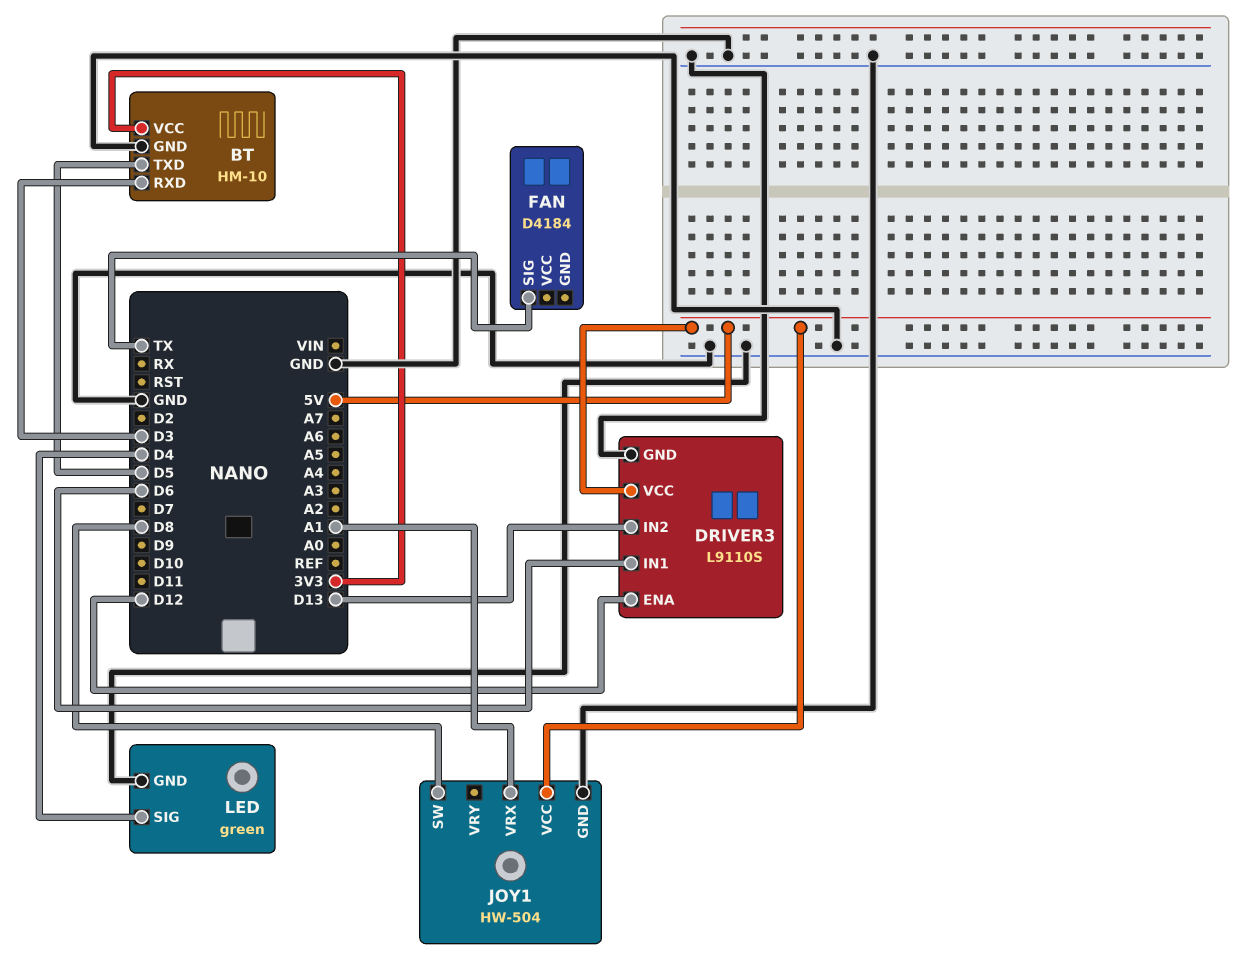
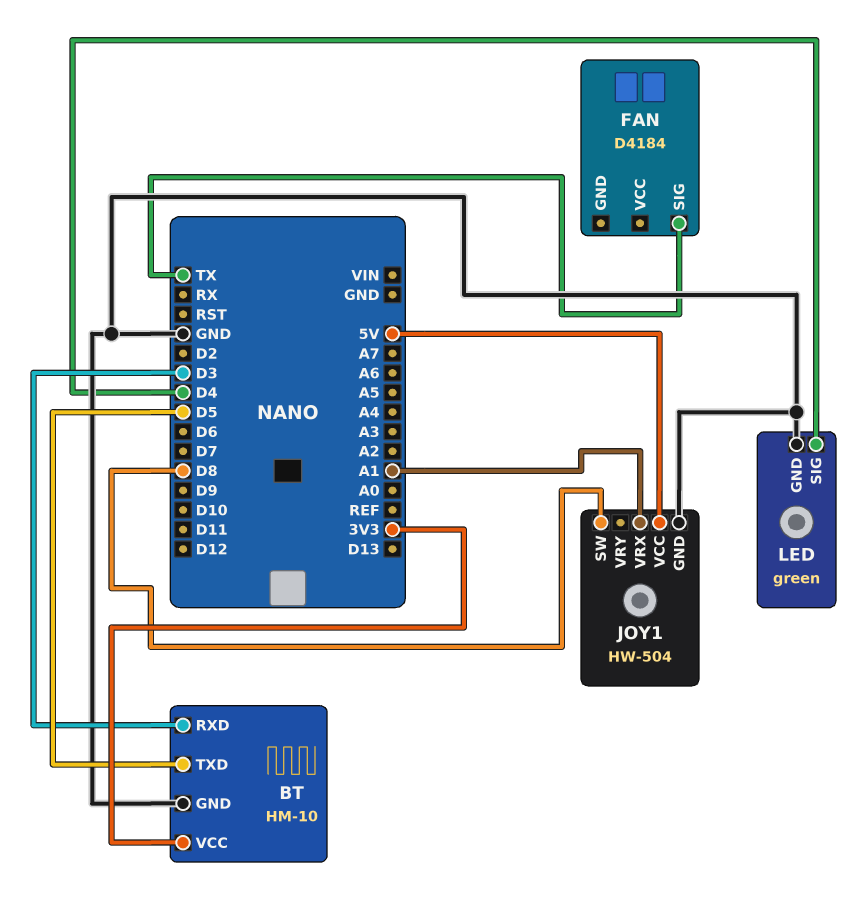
DRIVER3: L9110S -> none
DRIVER3 pin ENA: D12 -> none
DRIVER3 pin GND: GND -> none
DRIVER3 pin IN1: D6 -> none
DRIVER3 pin IN2: D13 -> none
DRIVER3 pin VCC: 5V -> none

